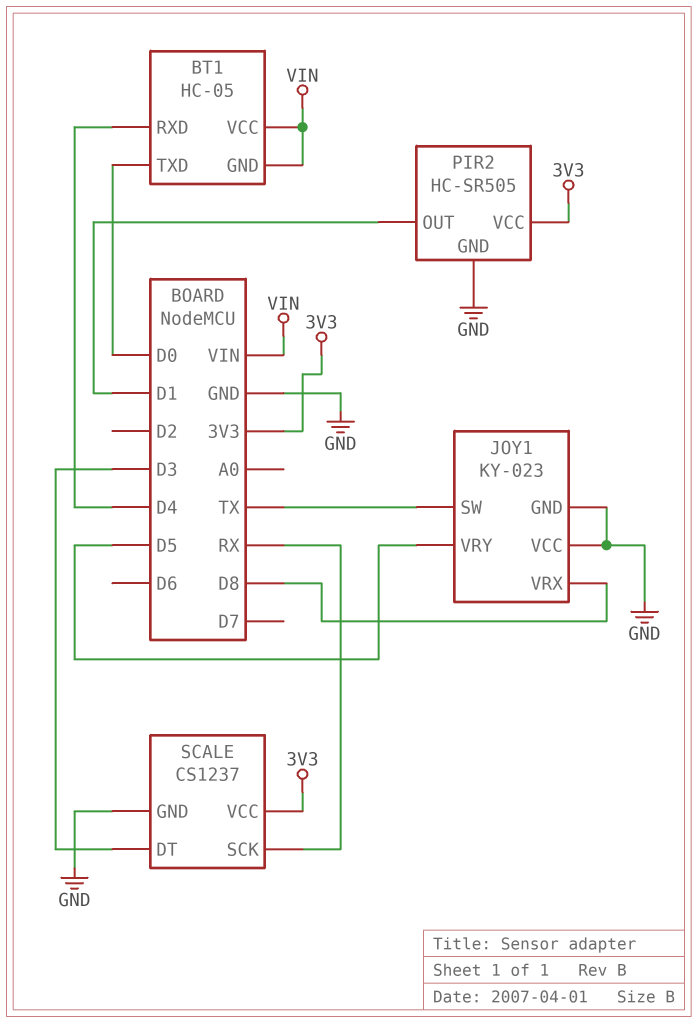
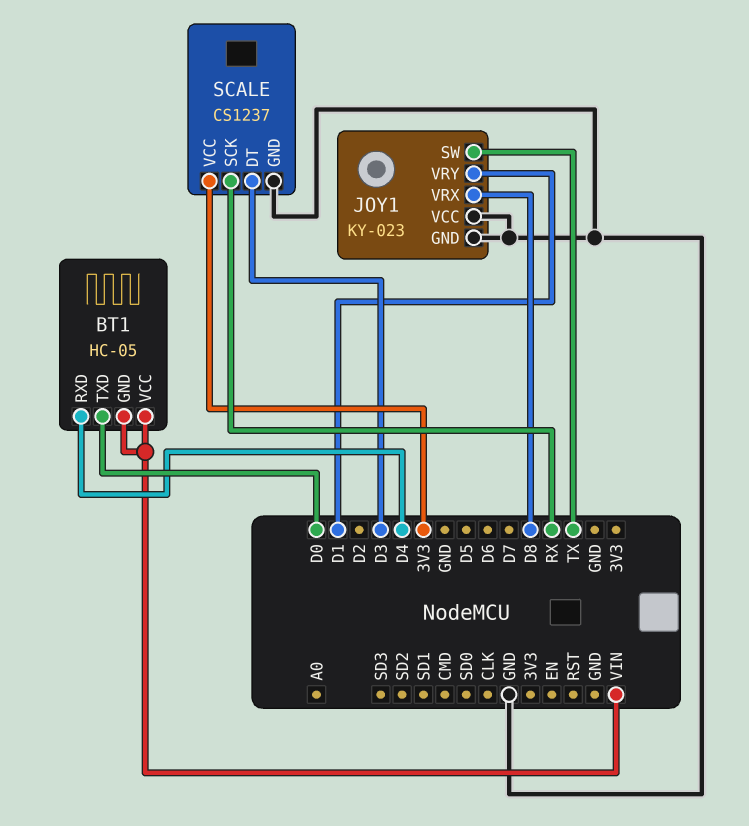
JOY1 pin VRY: D5 -> D1
PIR2: HC-SR505 -> none
PIR2 pin GND: GND -> none
PIR2 pin OUT: D1 -> none
PIR2 pin VCC: 3V3 -> none

